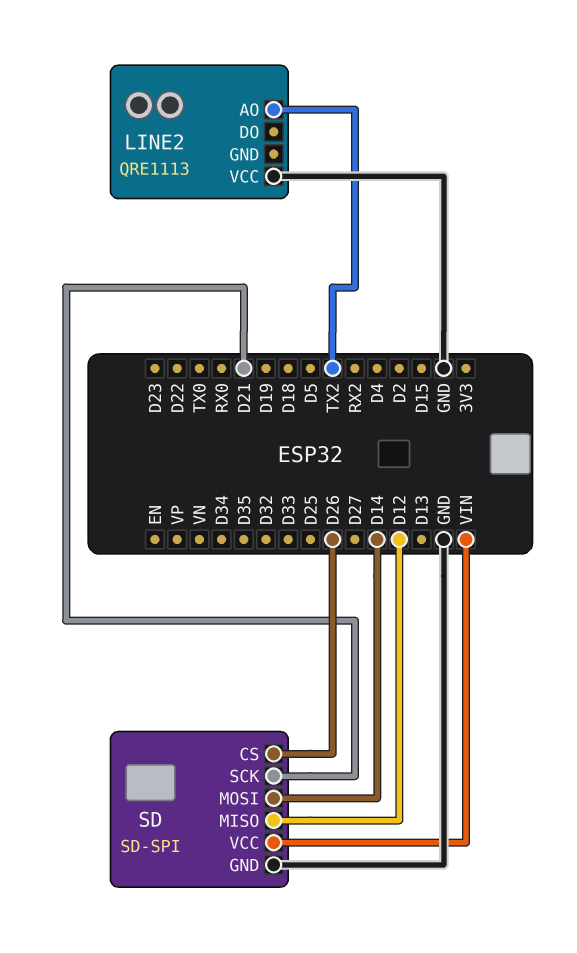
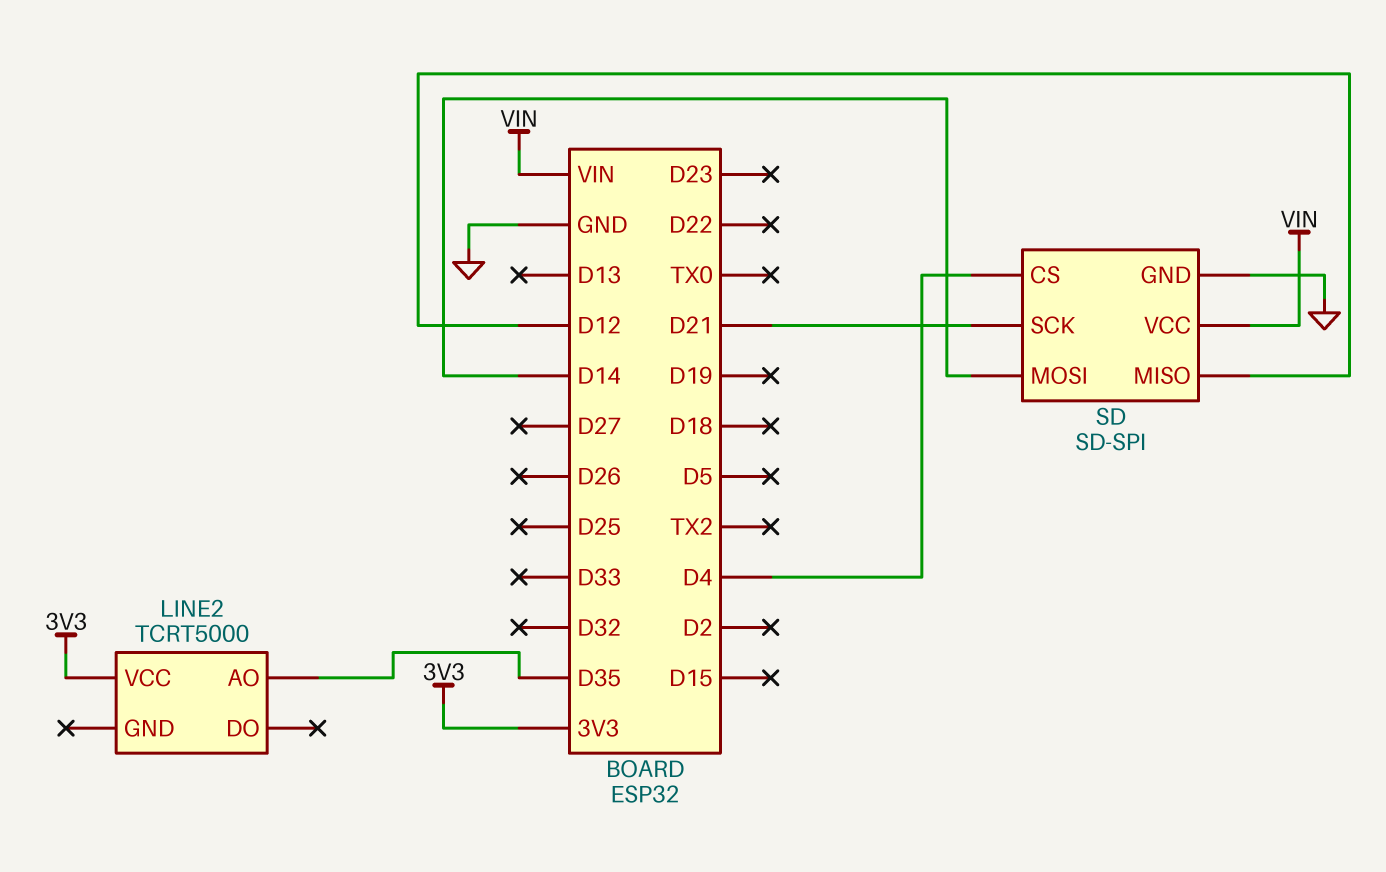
LINE2: QRE1113 -> TCRT5000
LINE2 pin AO: TX2 -> D35
LINE2 pin VCC: GND -> 3V3
SD pin CS: D26 -> D4

